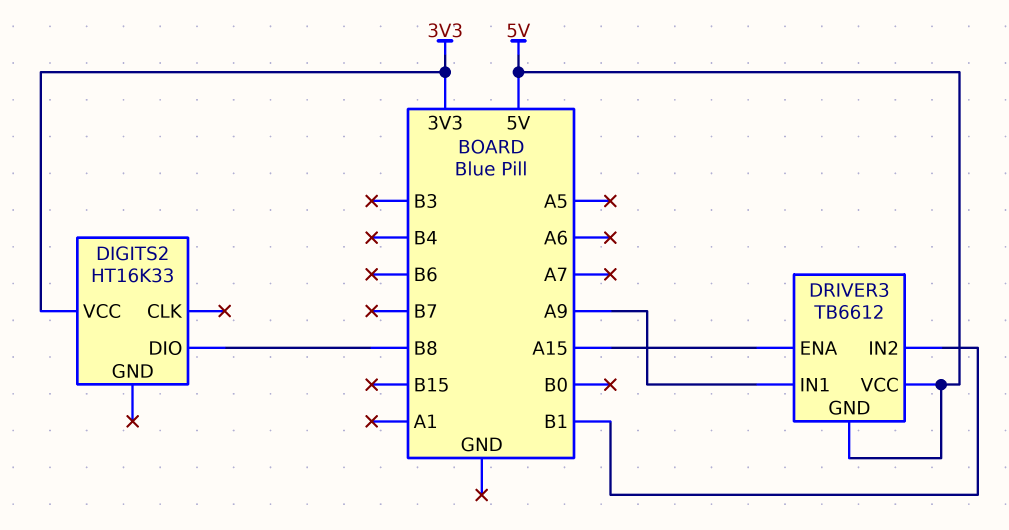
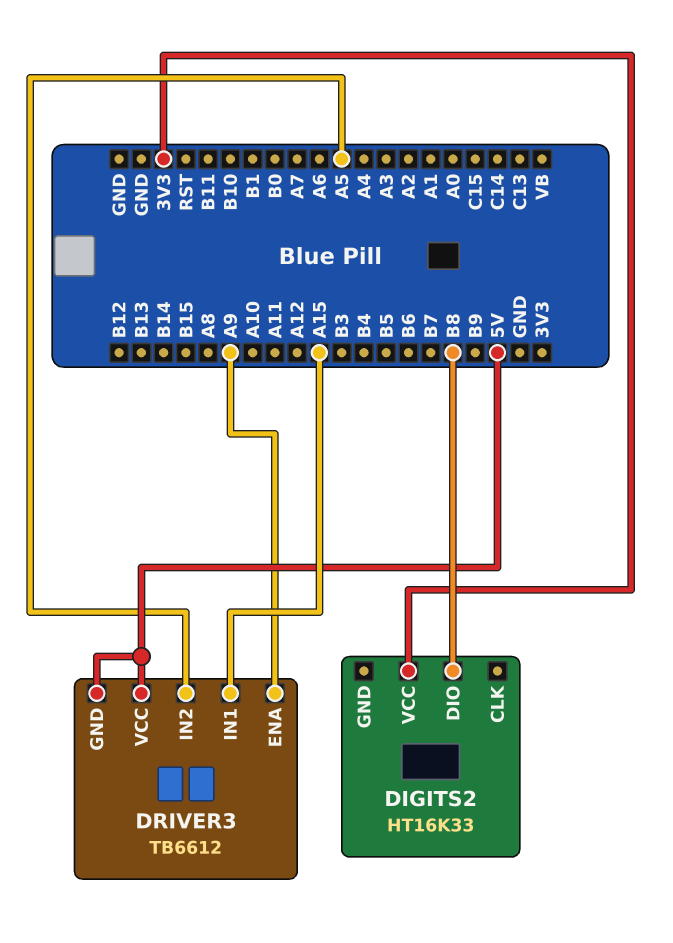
DRIVER3 pin ENA: A15 -> A9
DRIVER3 pin IN1: A9 -> A15
DRIVER3 pin IN2: B1 -> A5

